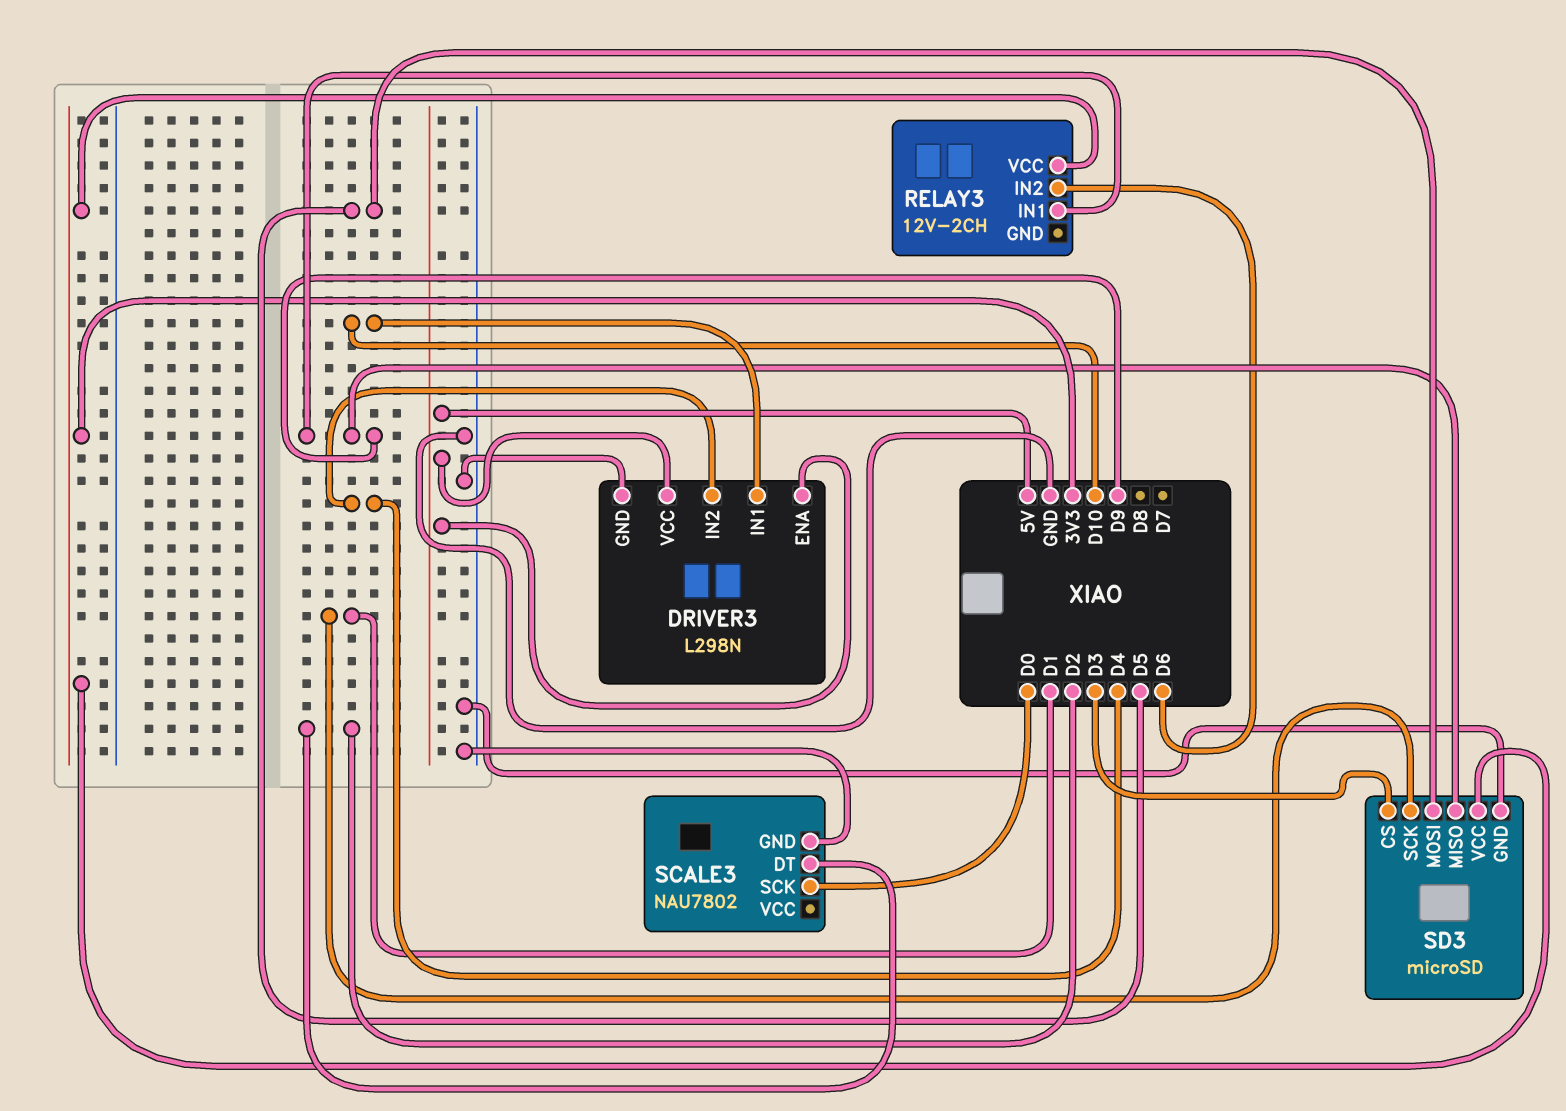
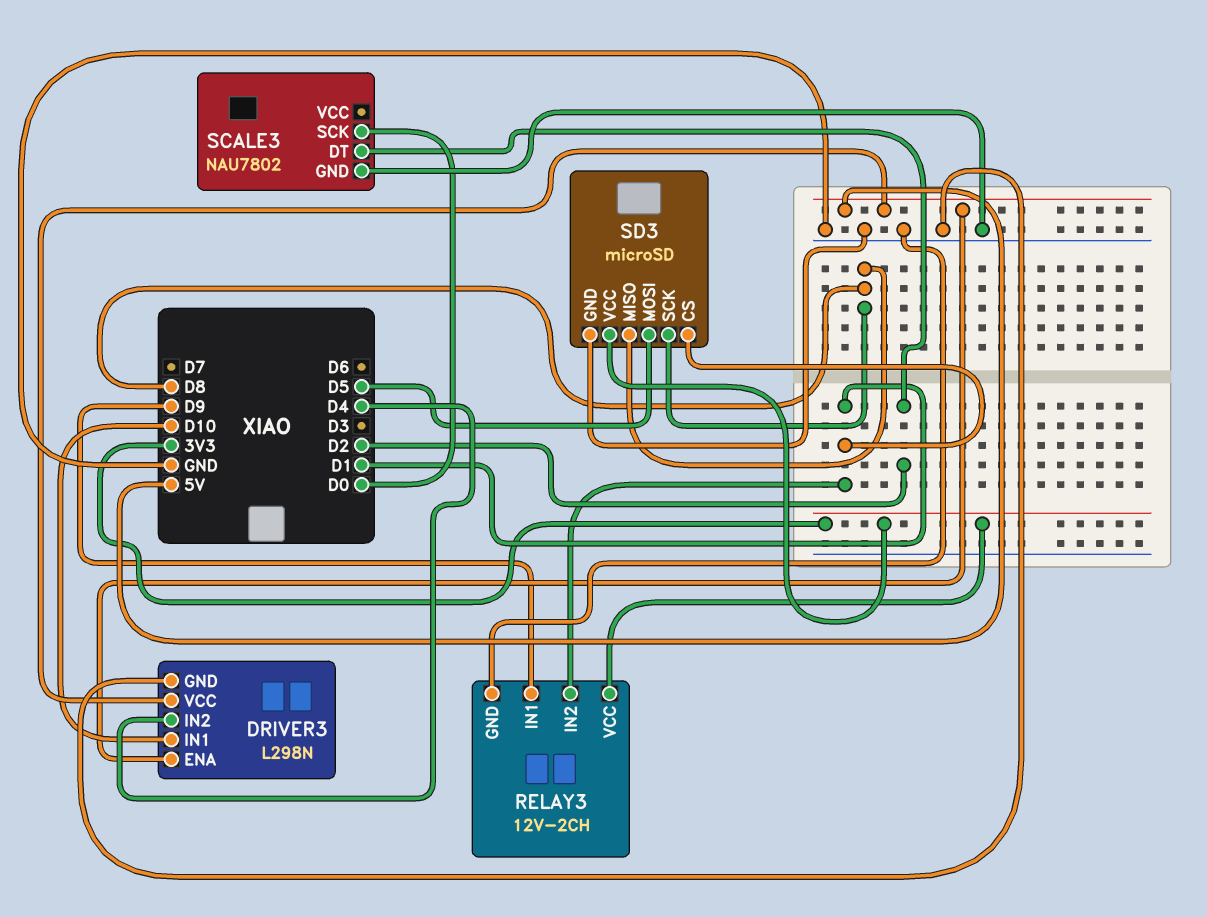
RELAY3 pin GND: none -> GND
RELAY3 pin IN2: D6 -> D1
SD3 pin CS: D3 -> D1
SD3 pin MISO: D9 -> D8
SD3 pin SCK: D1 -> D8

